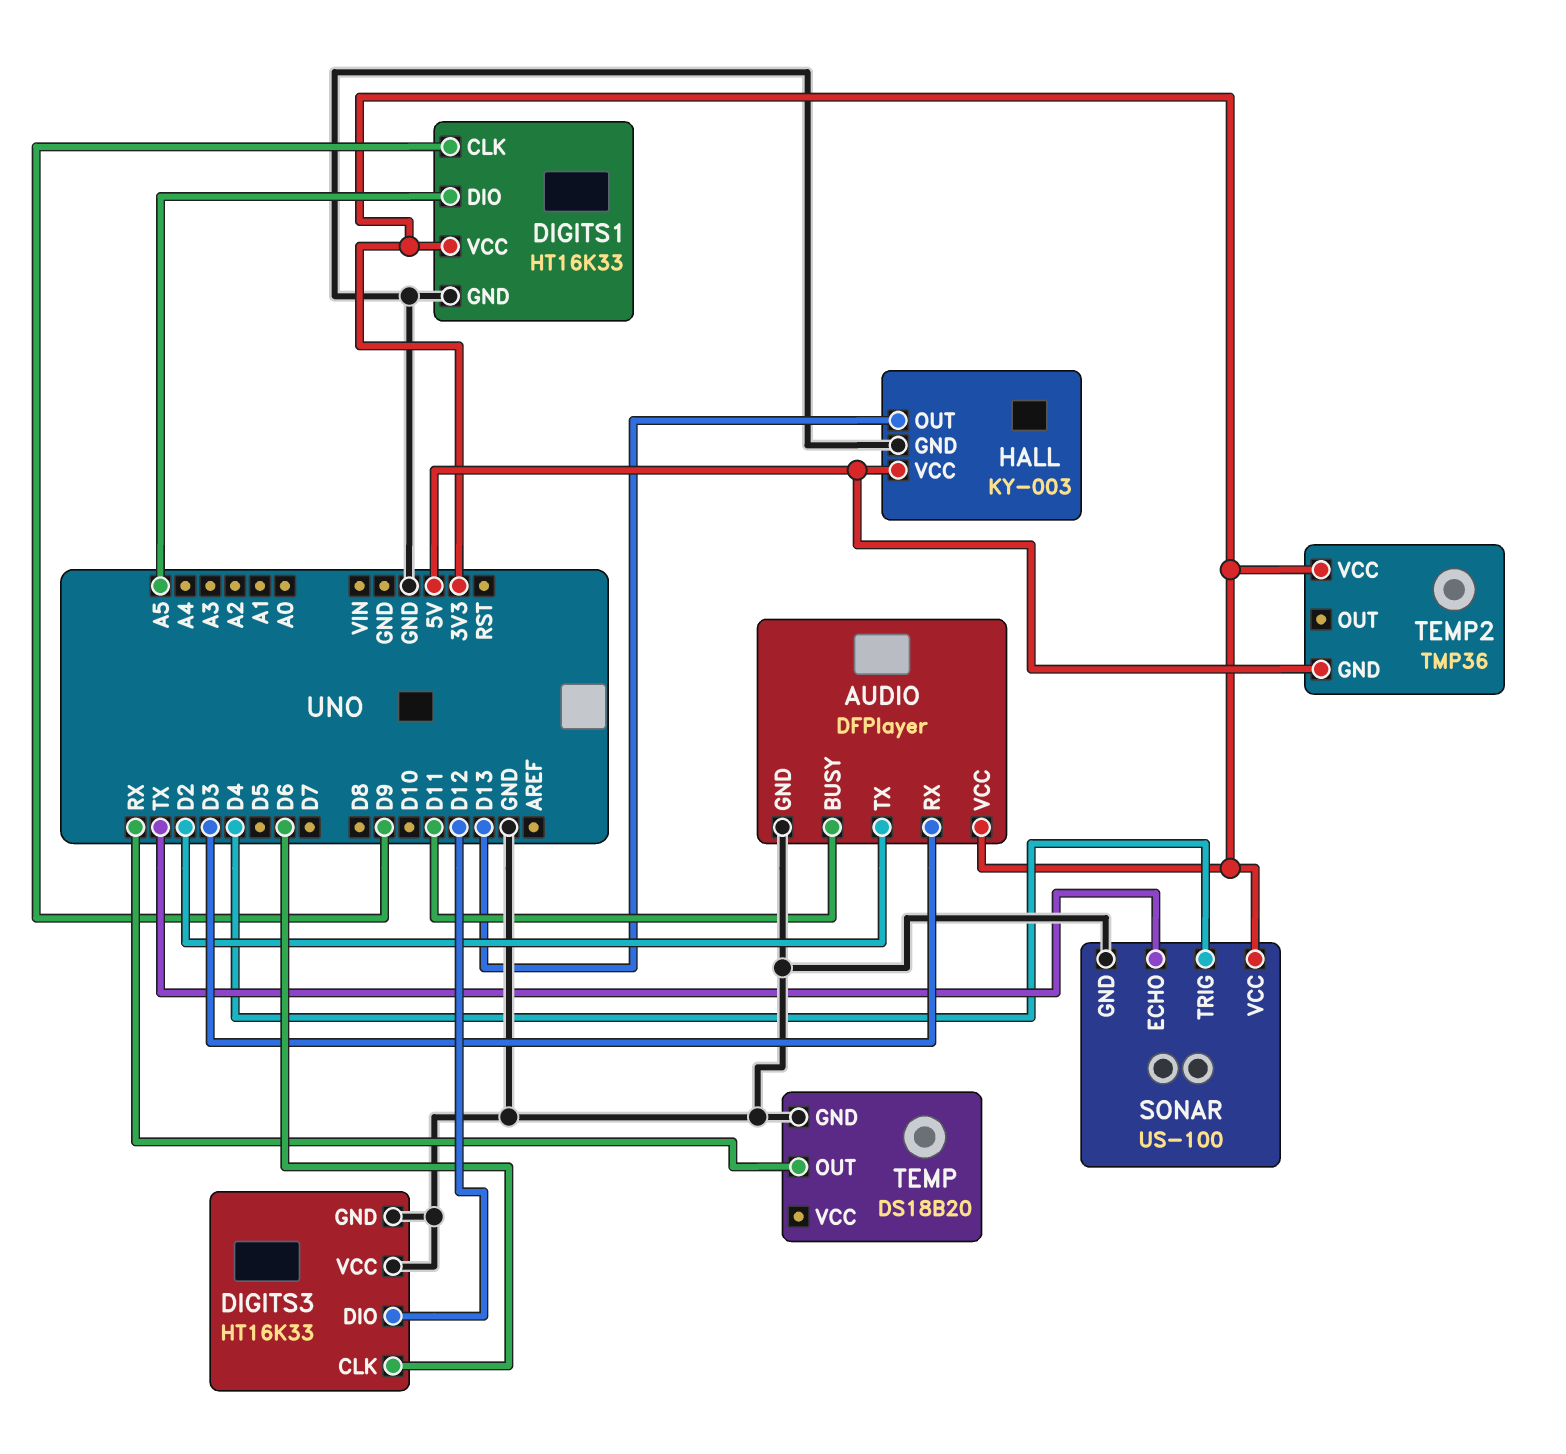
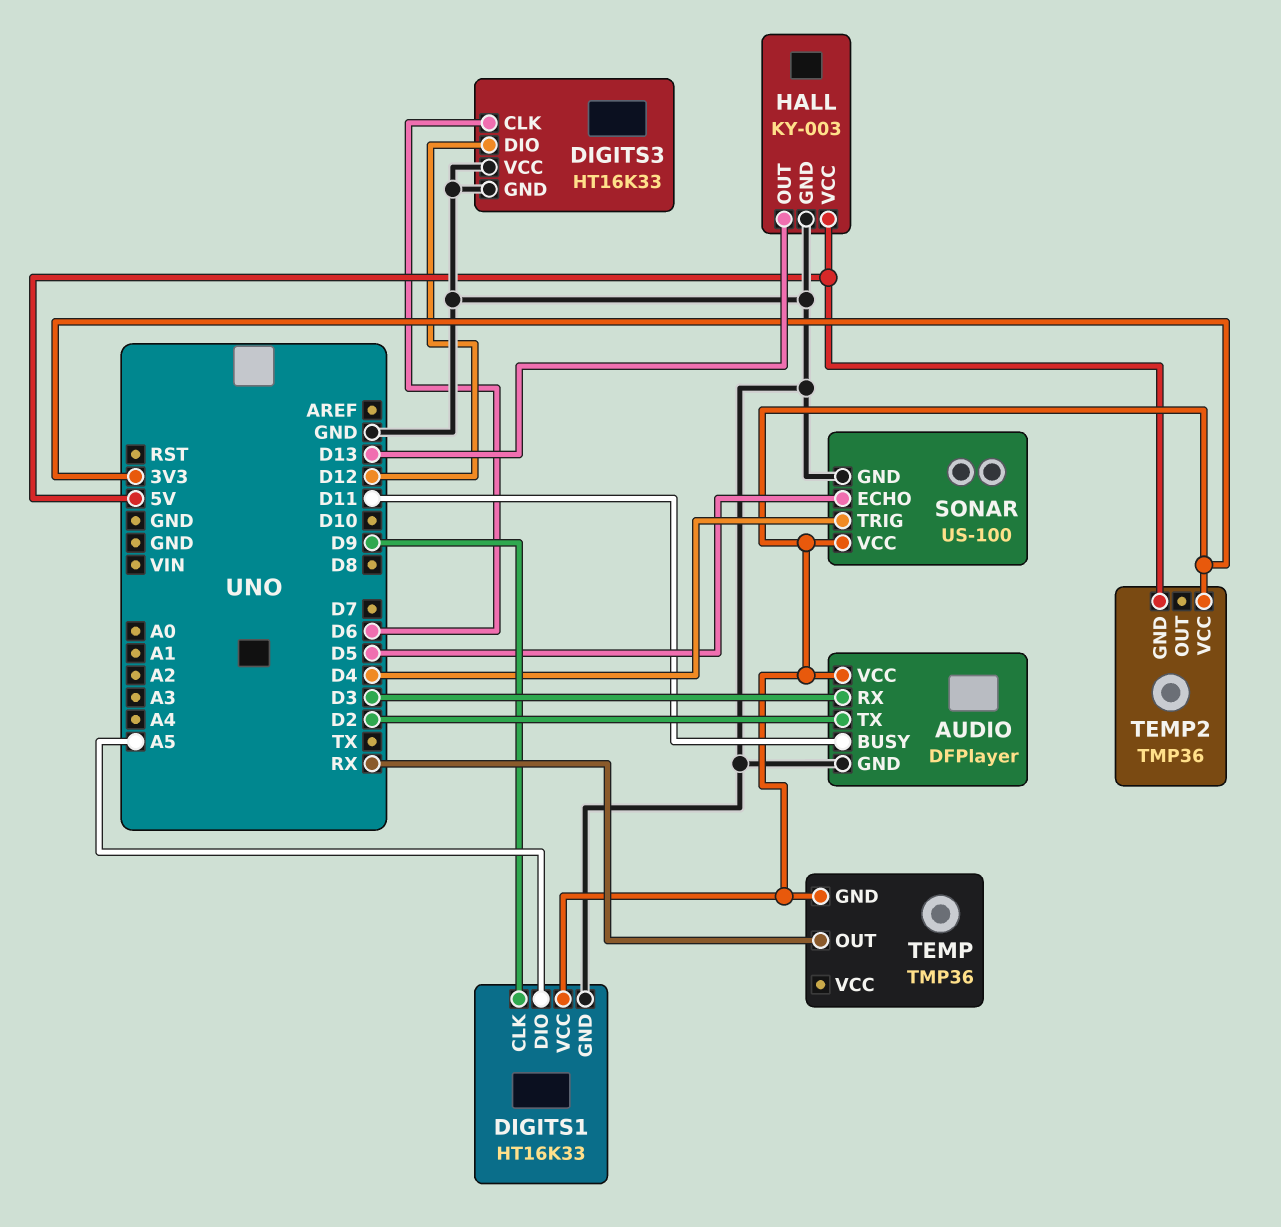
SONAR pin ECHO: TX -> D5
TEMP: DS18B20 -> TMP36
TEMP pin GND: GND -> 3V3

